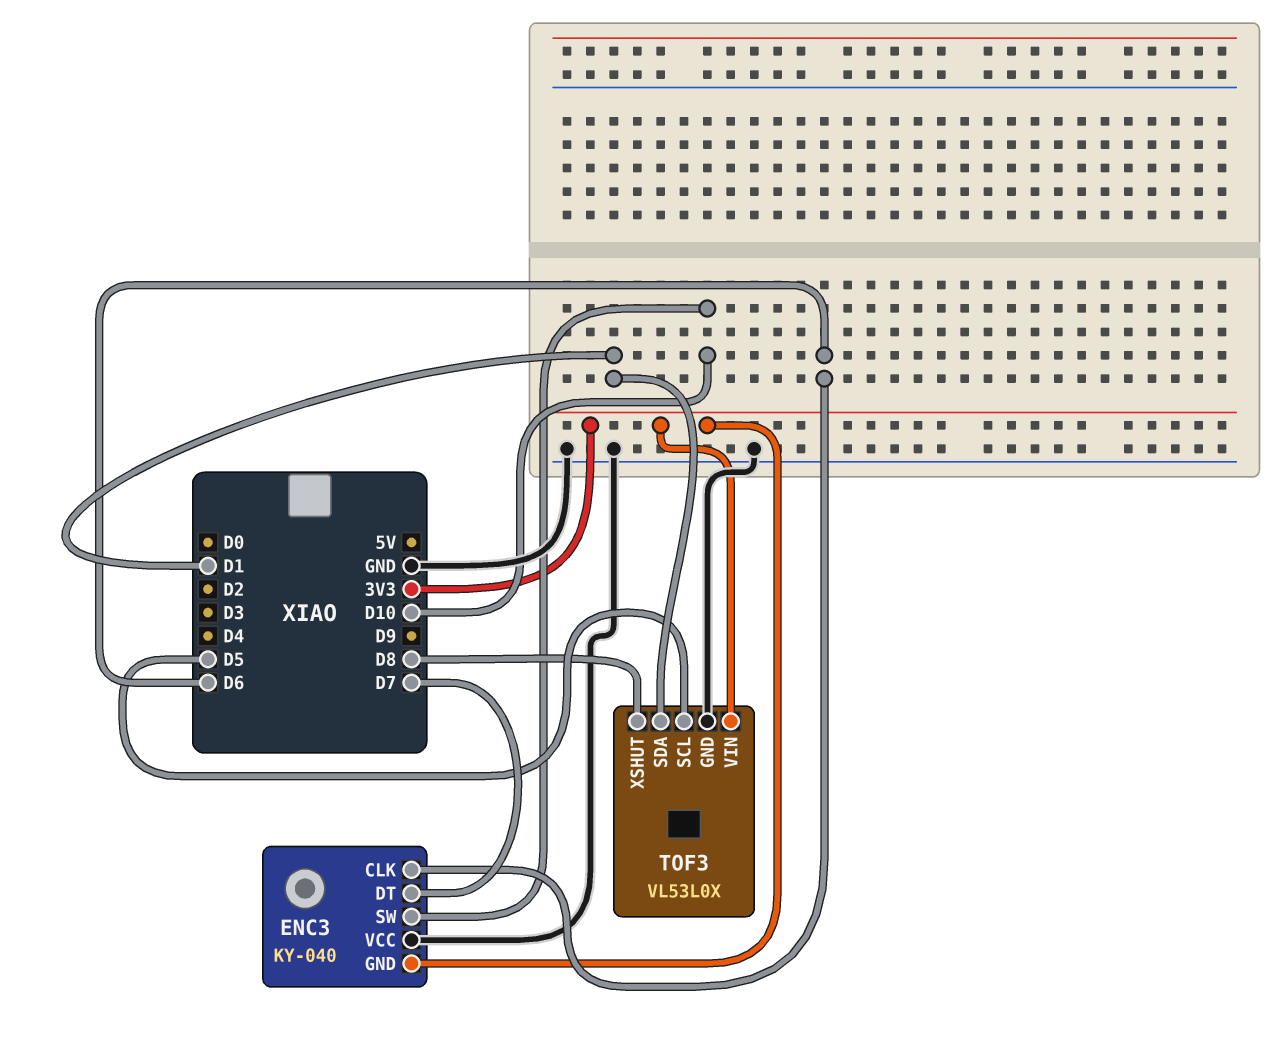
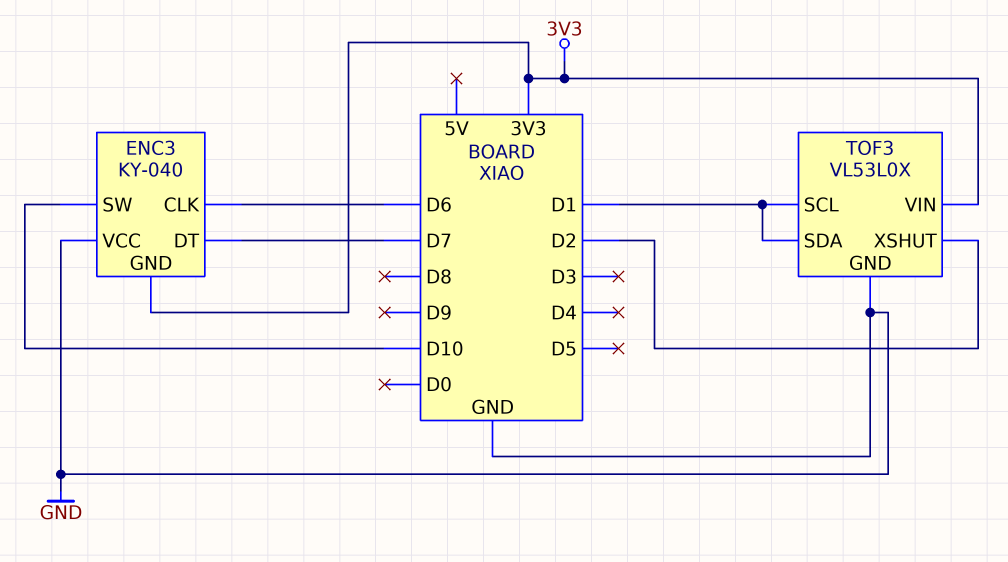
TOF3 pin SCL: D5 -> D1
TOF3 pin XSHUT: D8 -> D2

